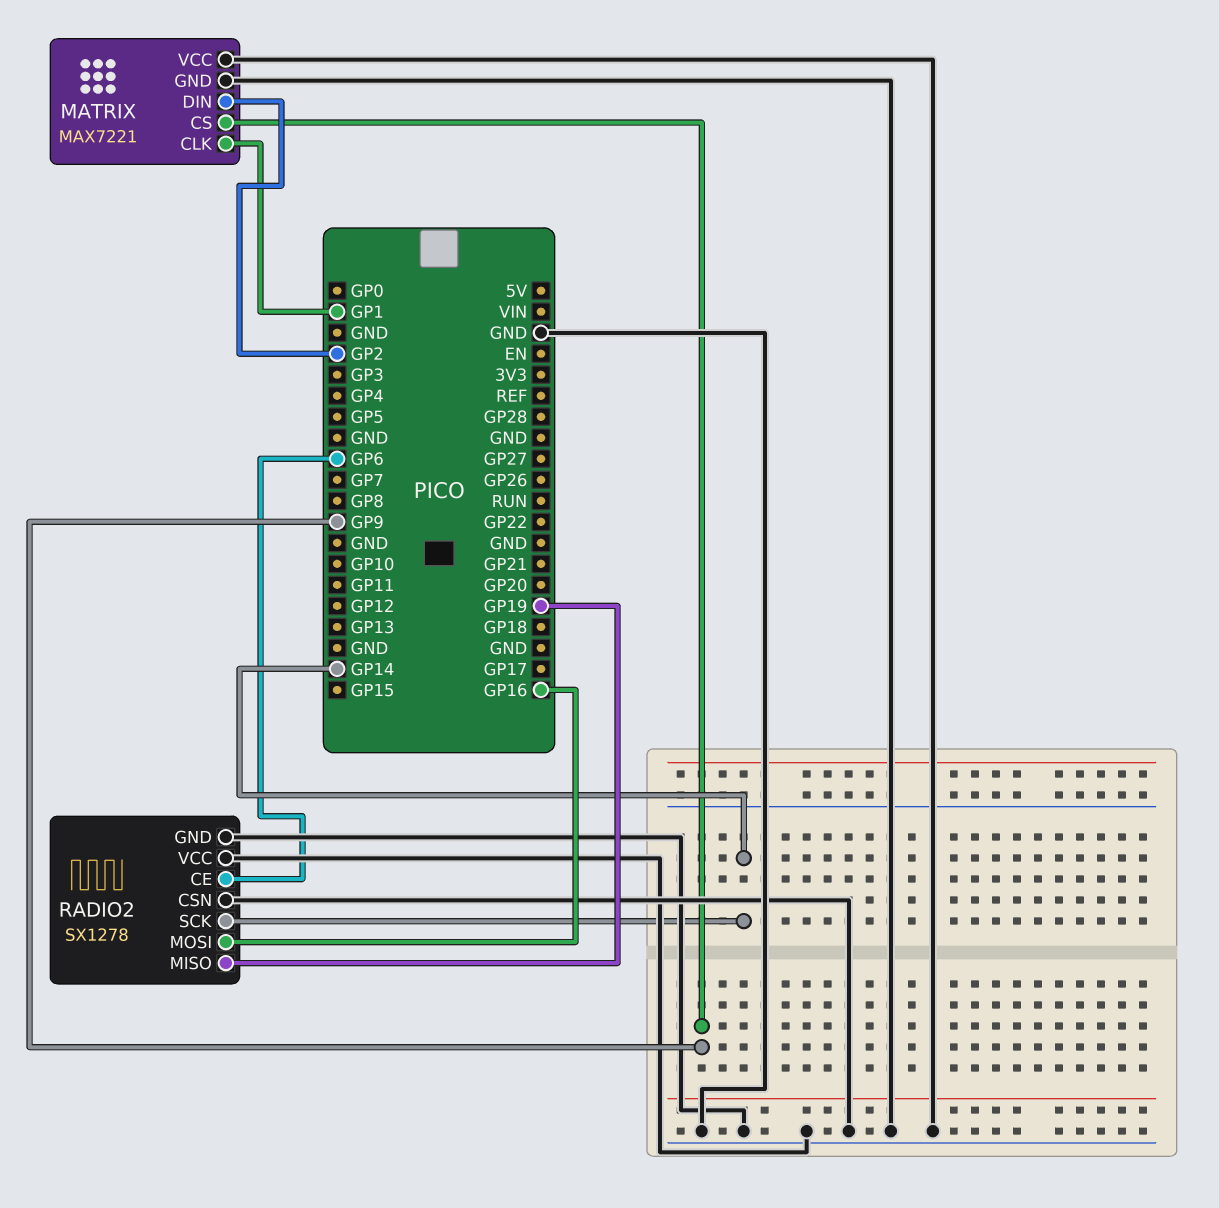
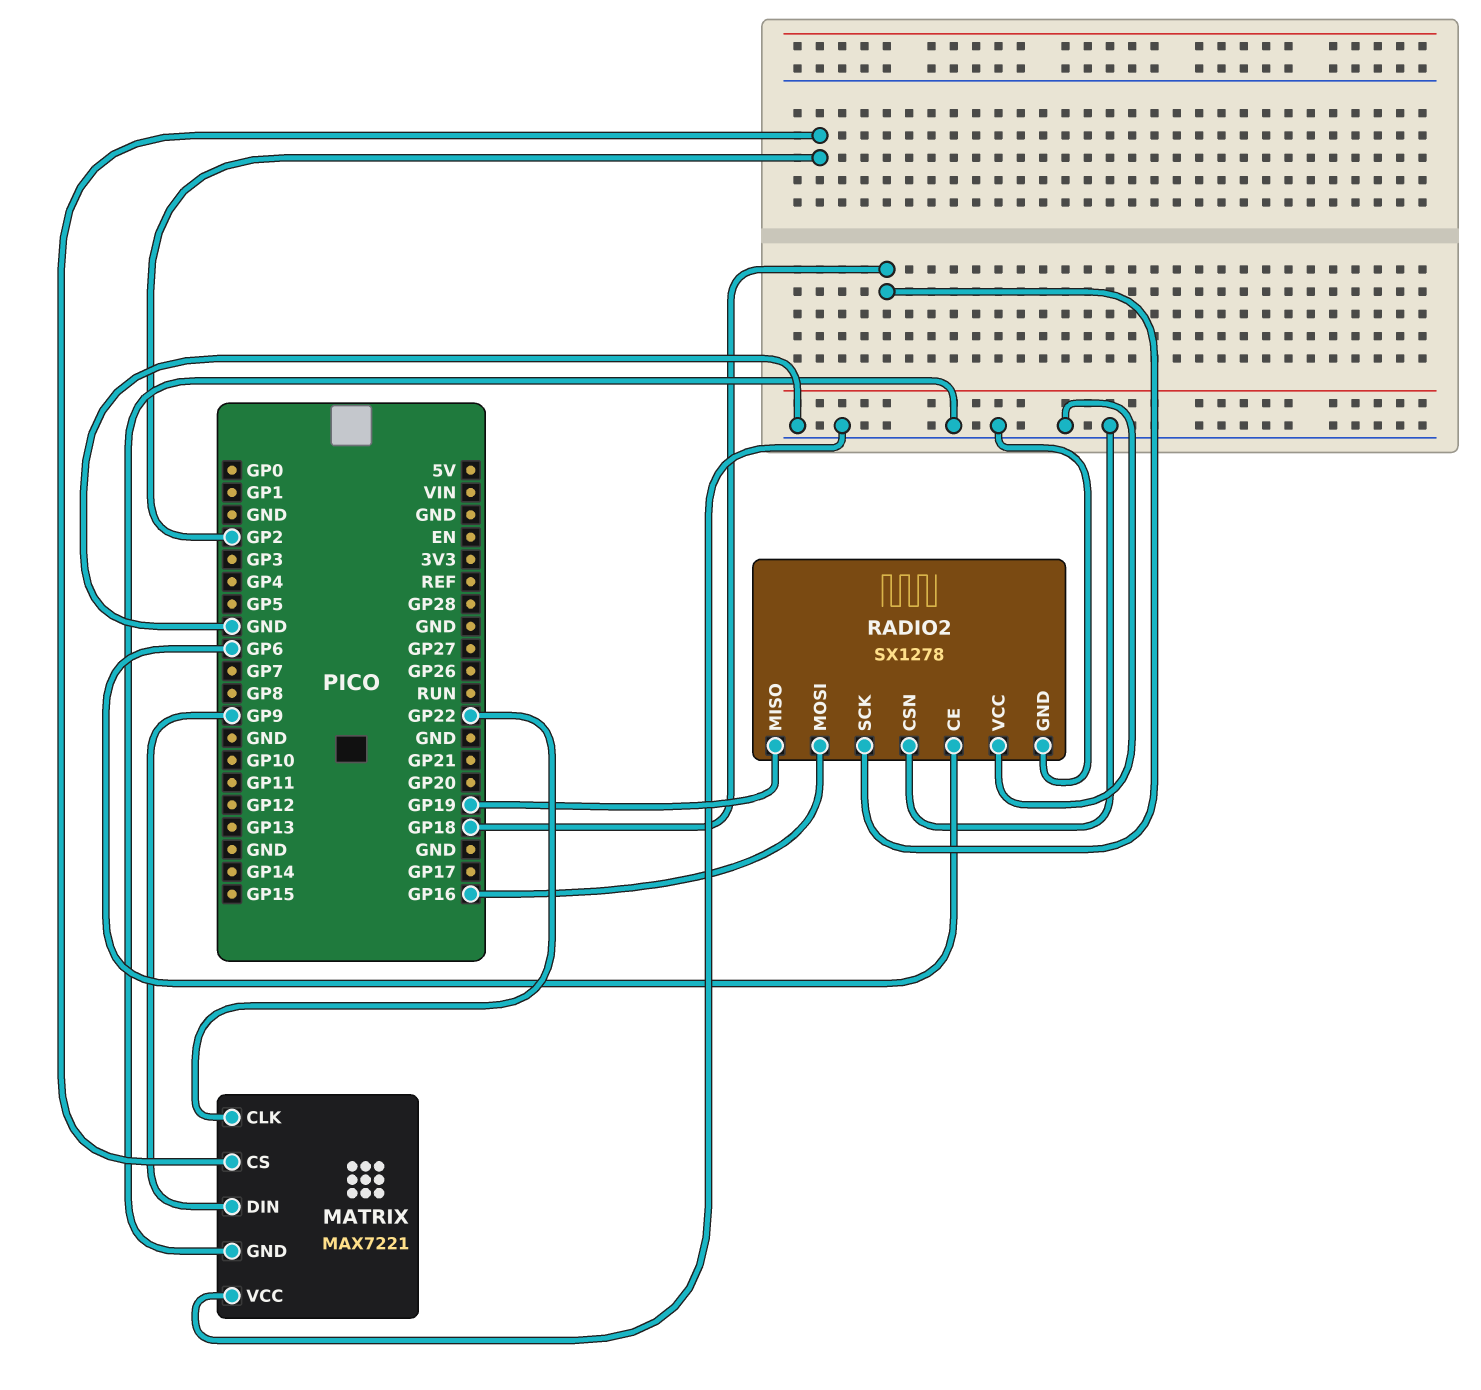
MATRIX pin CLK: GP1 -> GP22
MATRIX pin CS: GP9 -> GP2
MATRIX pin DIN: GP2 -> GP9
RADIO2 pin SCK: GP14 -> GP18

